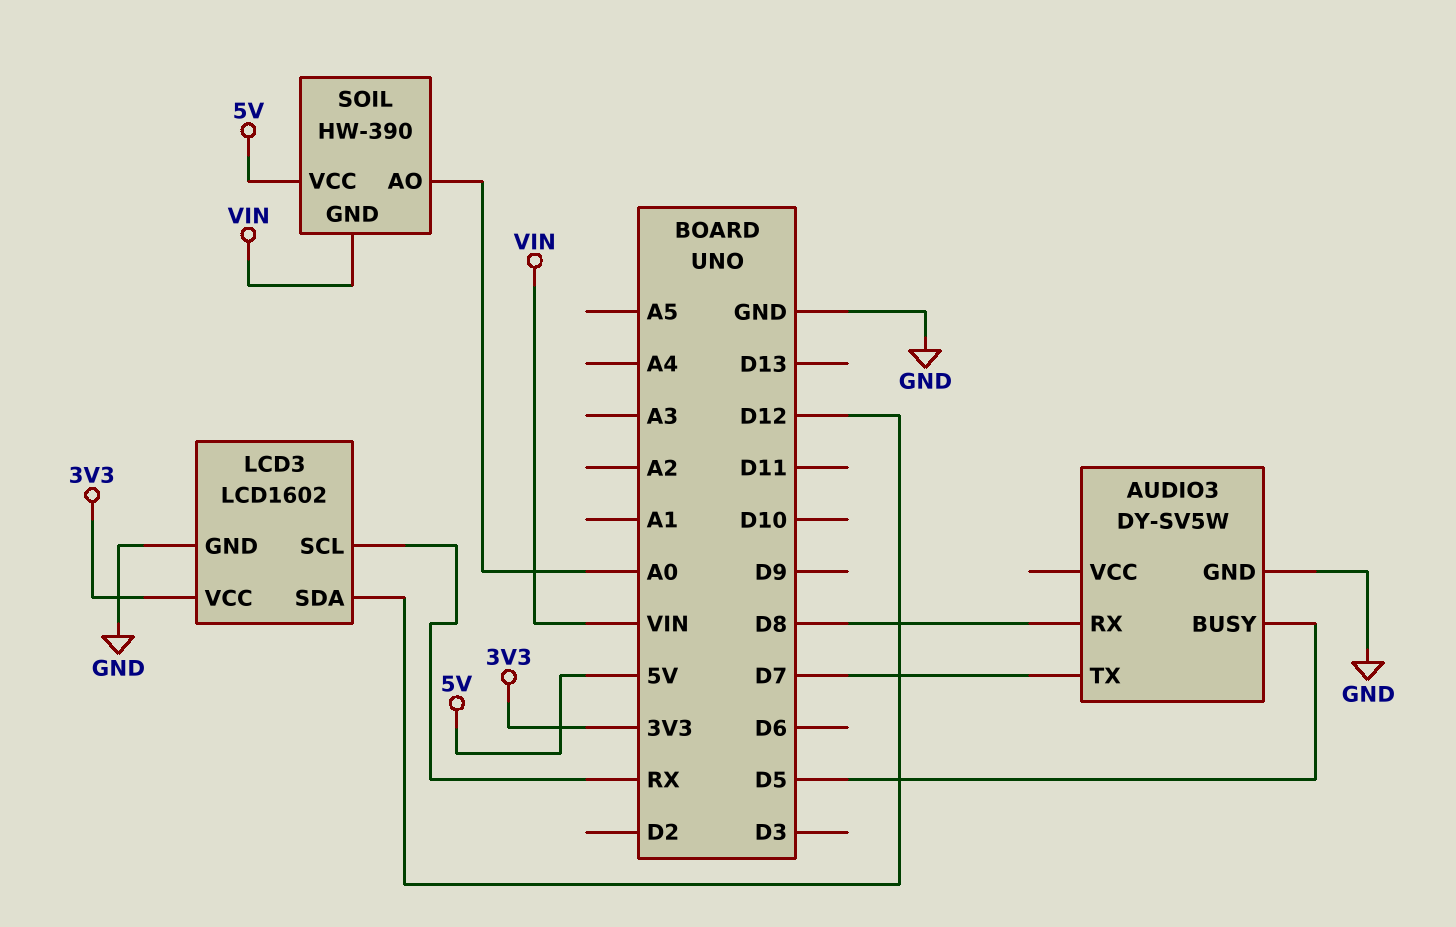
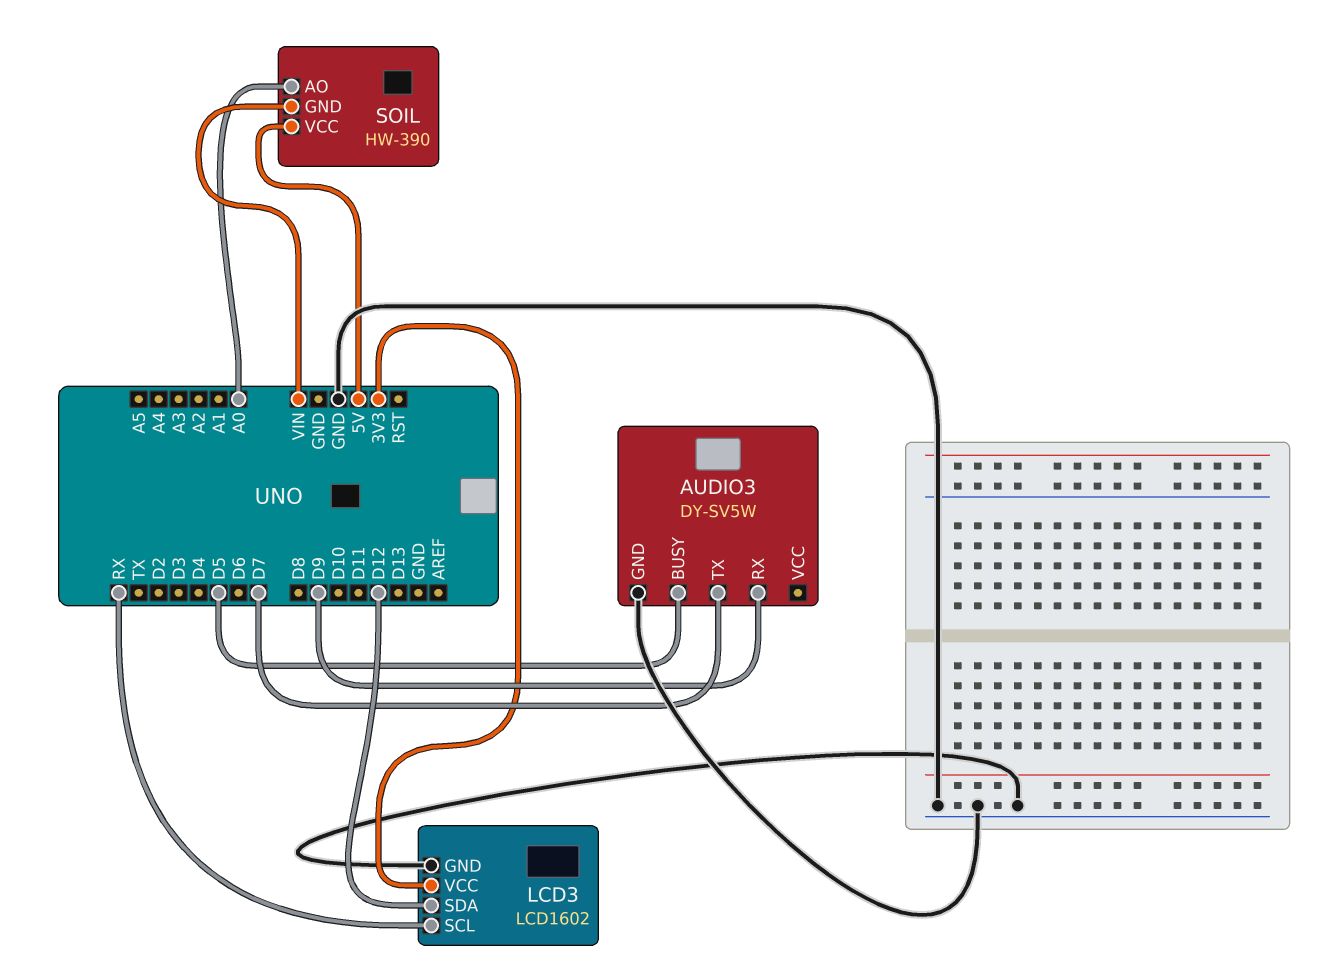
AUDIO3 pin RX: D8 -> D9

